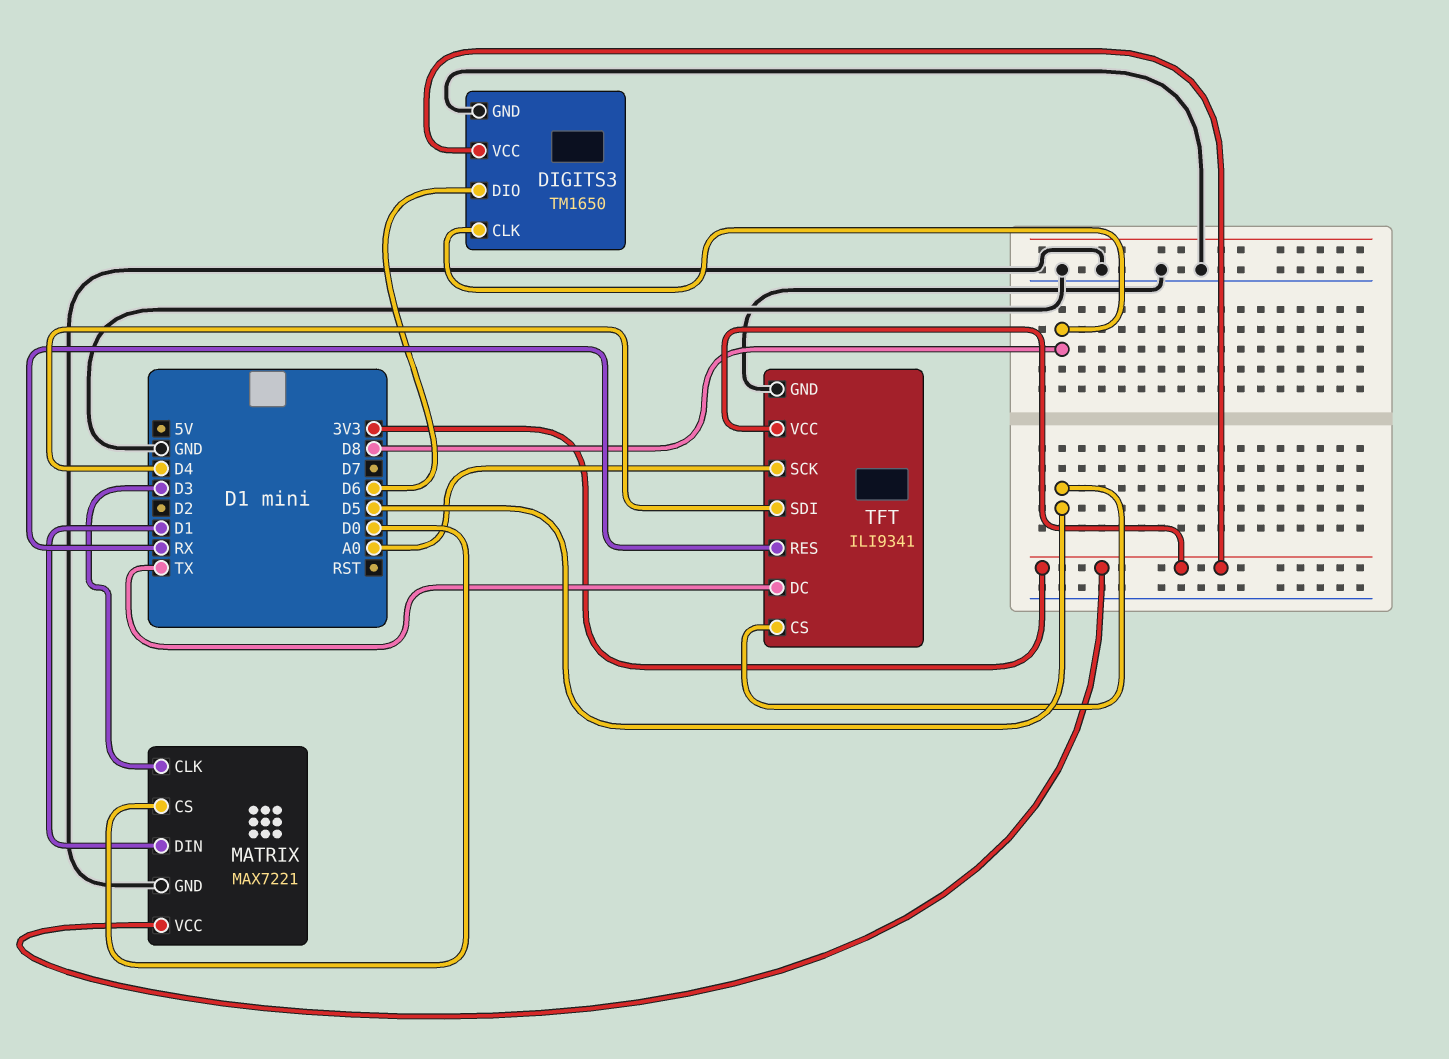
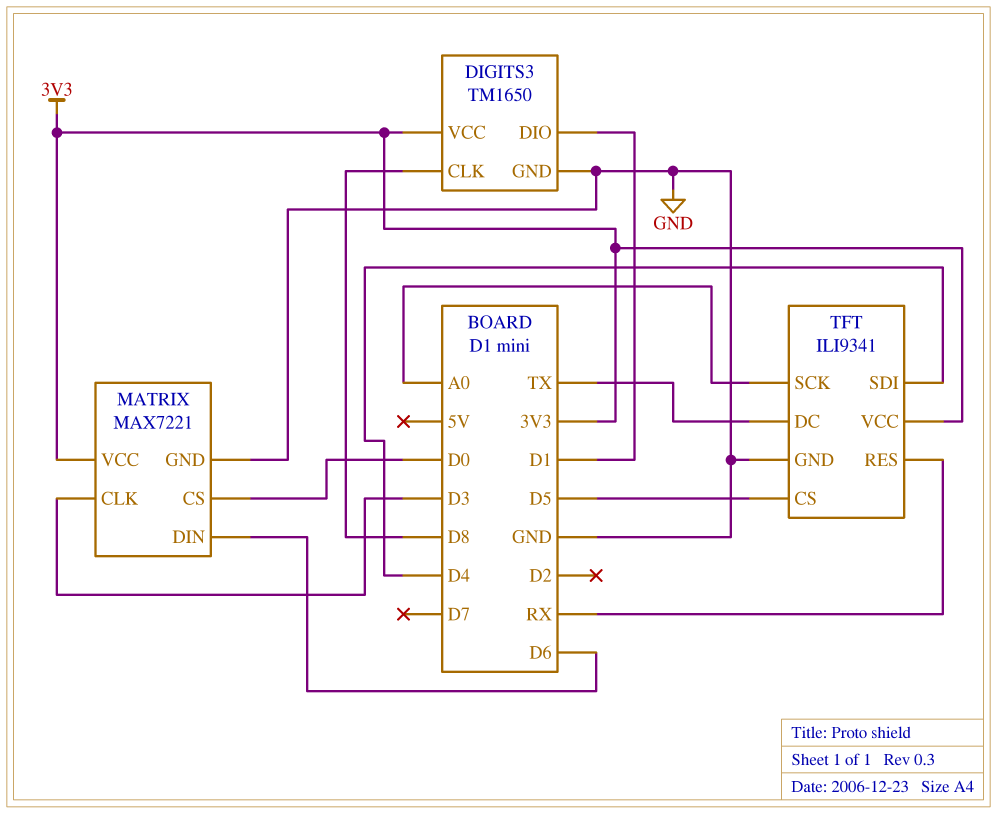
DIGITS3 pin DIO: D6 -> D1
MATRIX pin DIN: D1 -> D6

